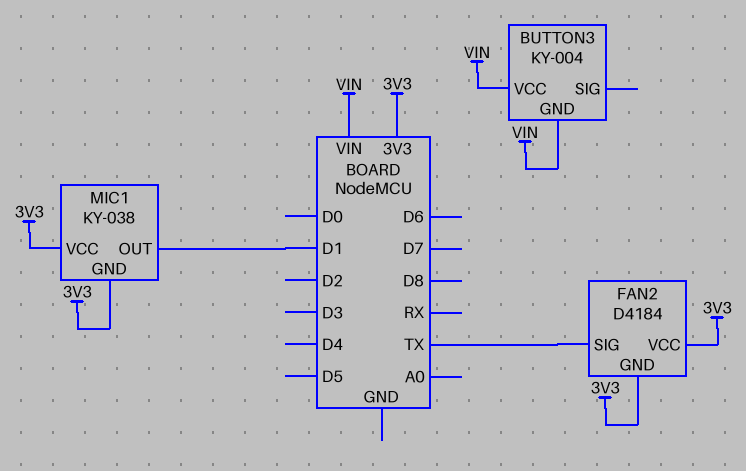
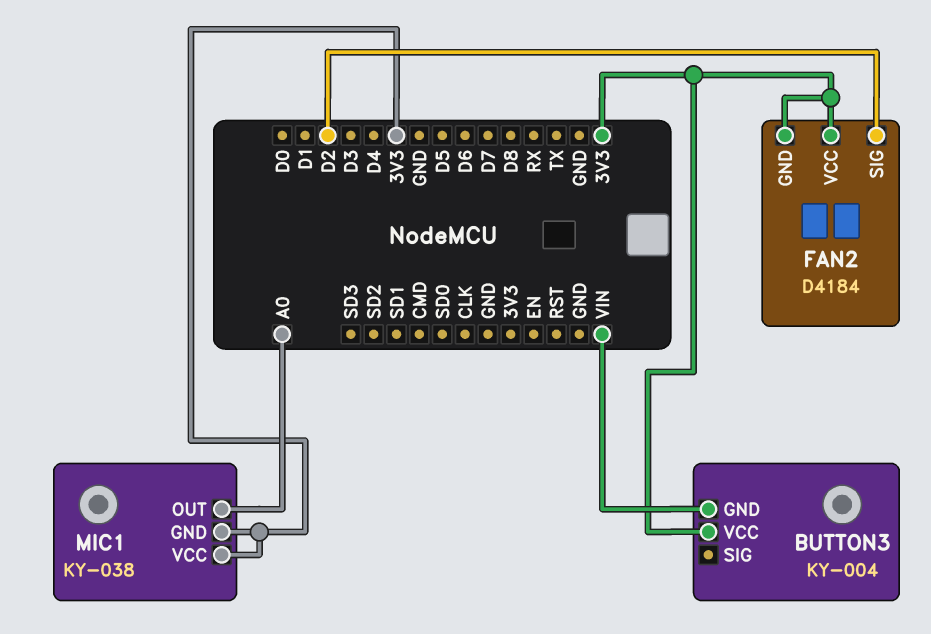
BUTTON3 pin VCC: VIN -> 3V3
FAN2 pin SIG: TX -> D2
MIC1 pin OUT: D1 -> A0

